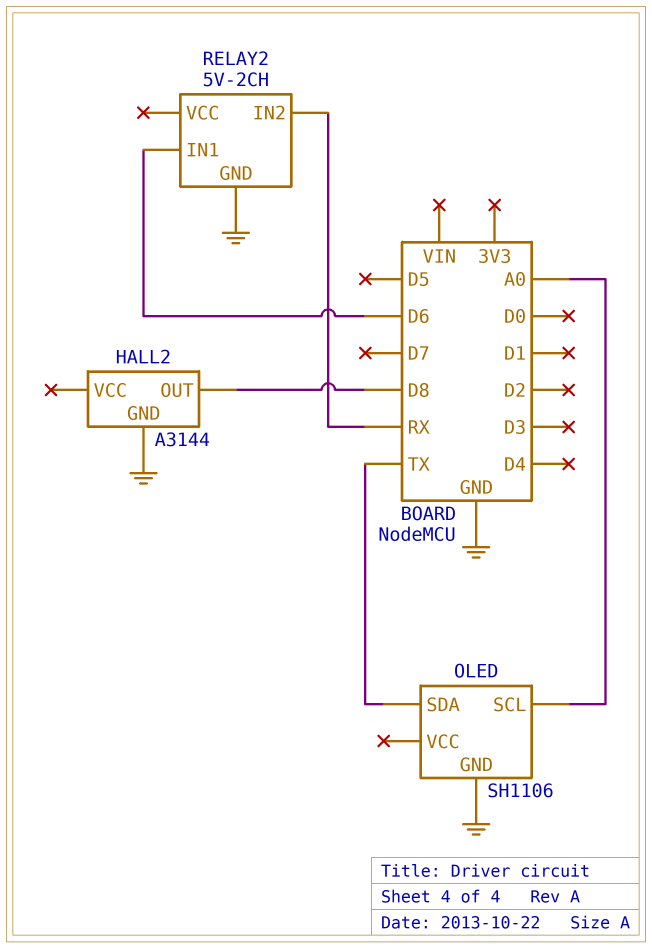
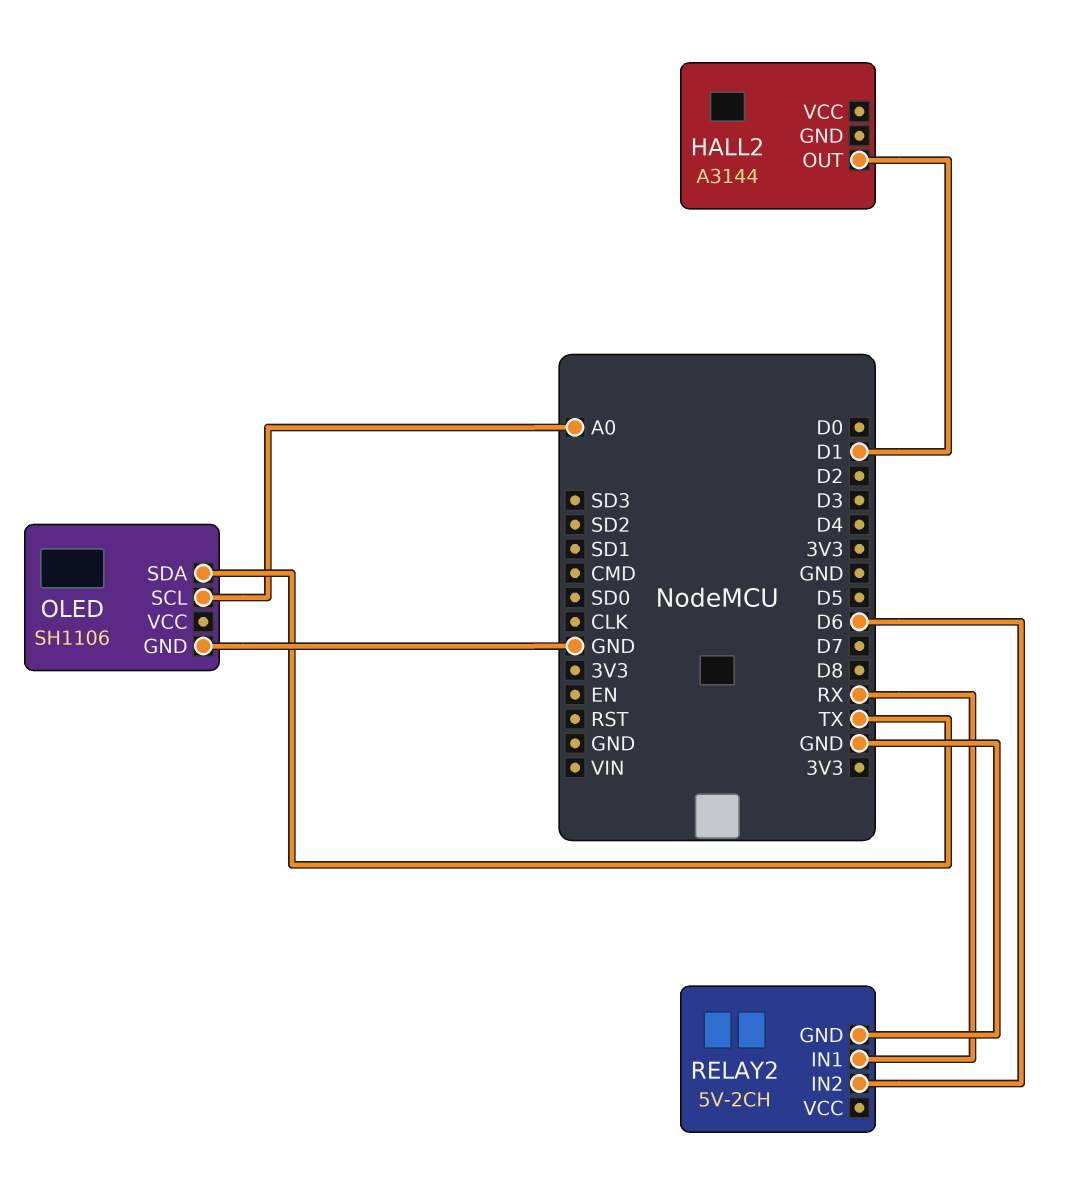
HALL2 pin GND: GND -> none
HALL2 pin OUT: D8 -> D1
RELAY2 pin IN1: D6 -> RX
RELAY2 pin IN2: RX -> D6

